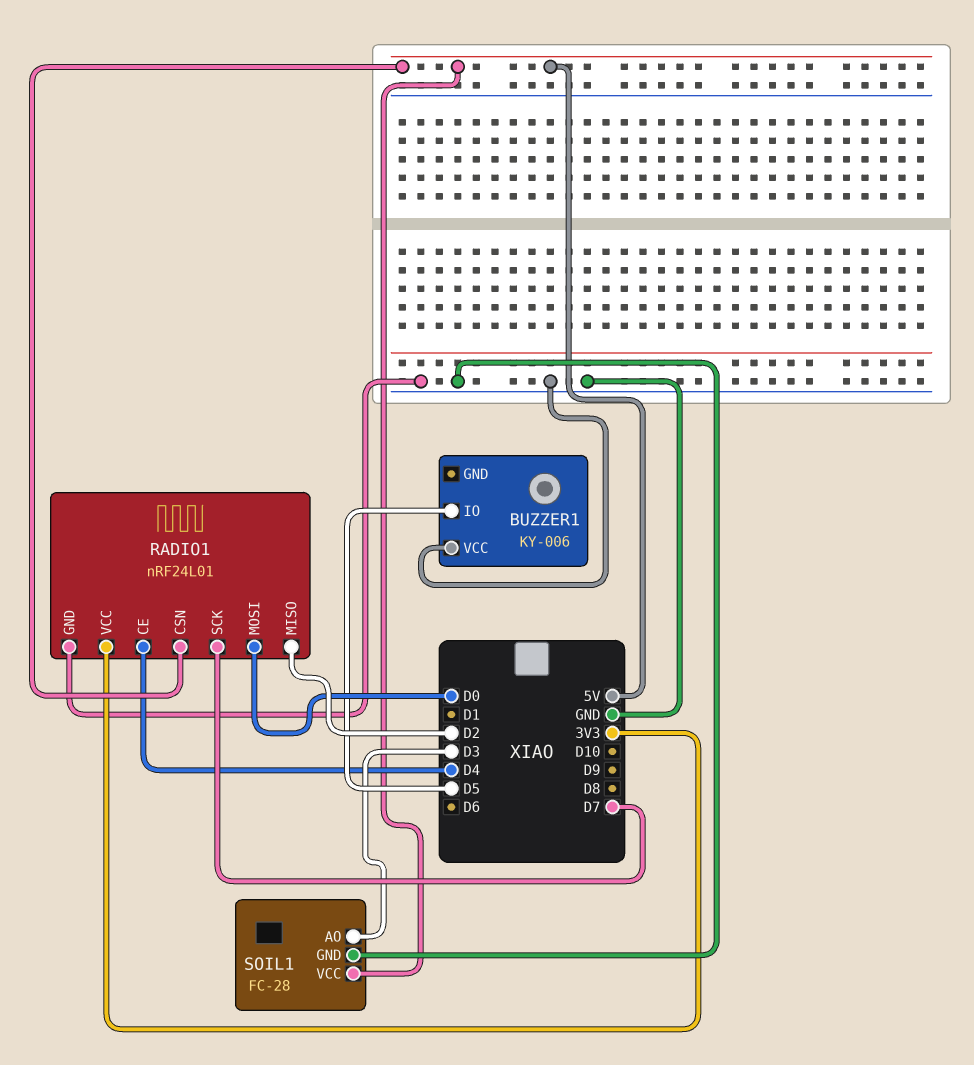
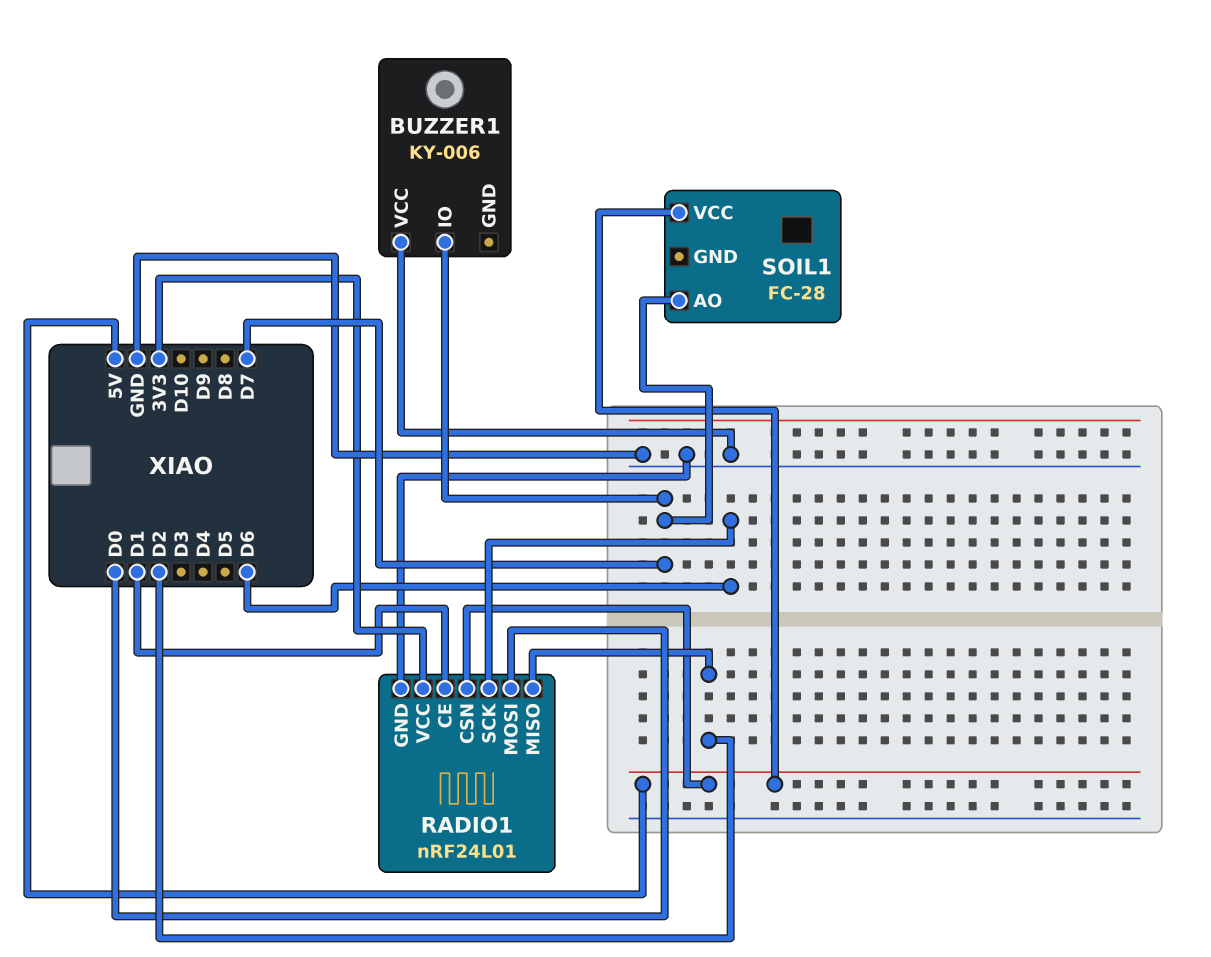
BUZZER1 pin IO: D5 -> D7
RADIO1 pin CE: D4 -> D1
RADIO1 pin SCK: D7 -> D6
SOIL1 pin AO: D3 -> D7
SOIL1 pin GND: GND -> none

